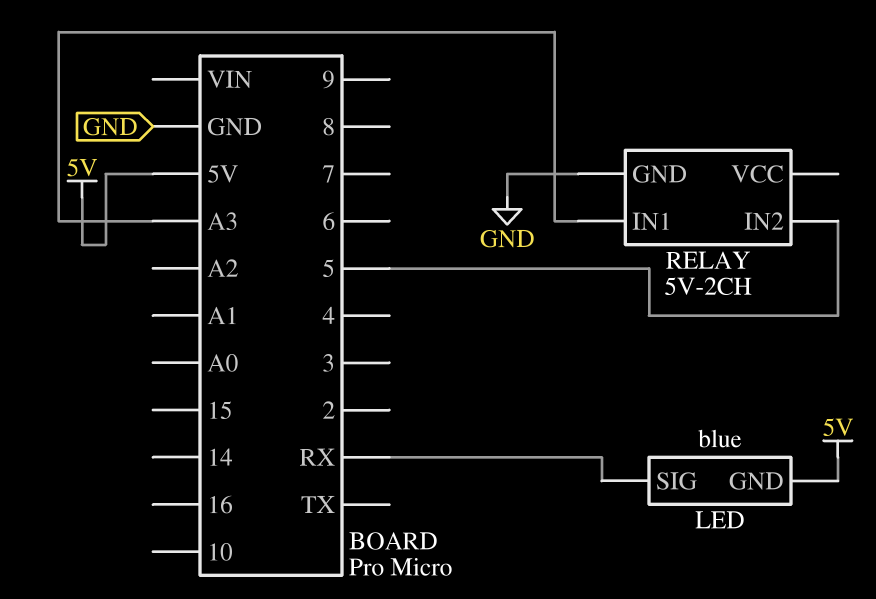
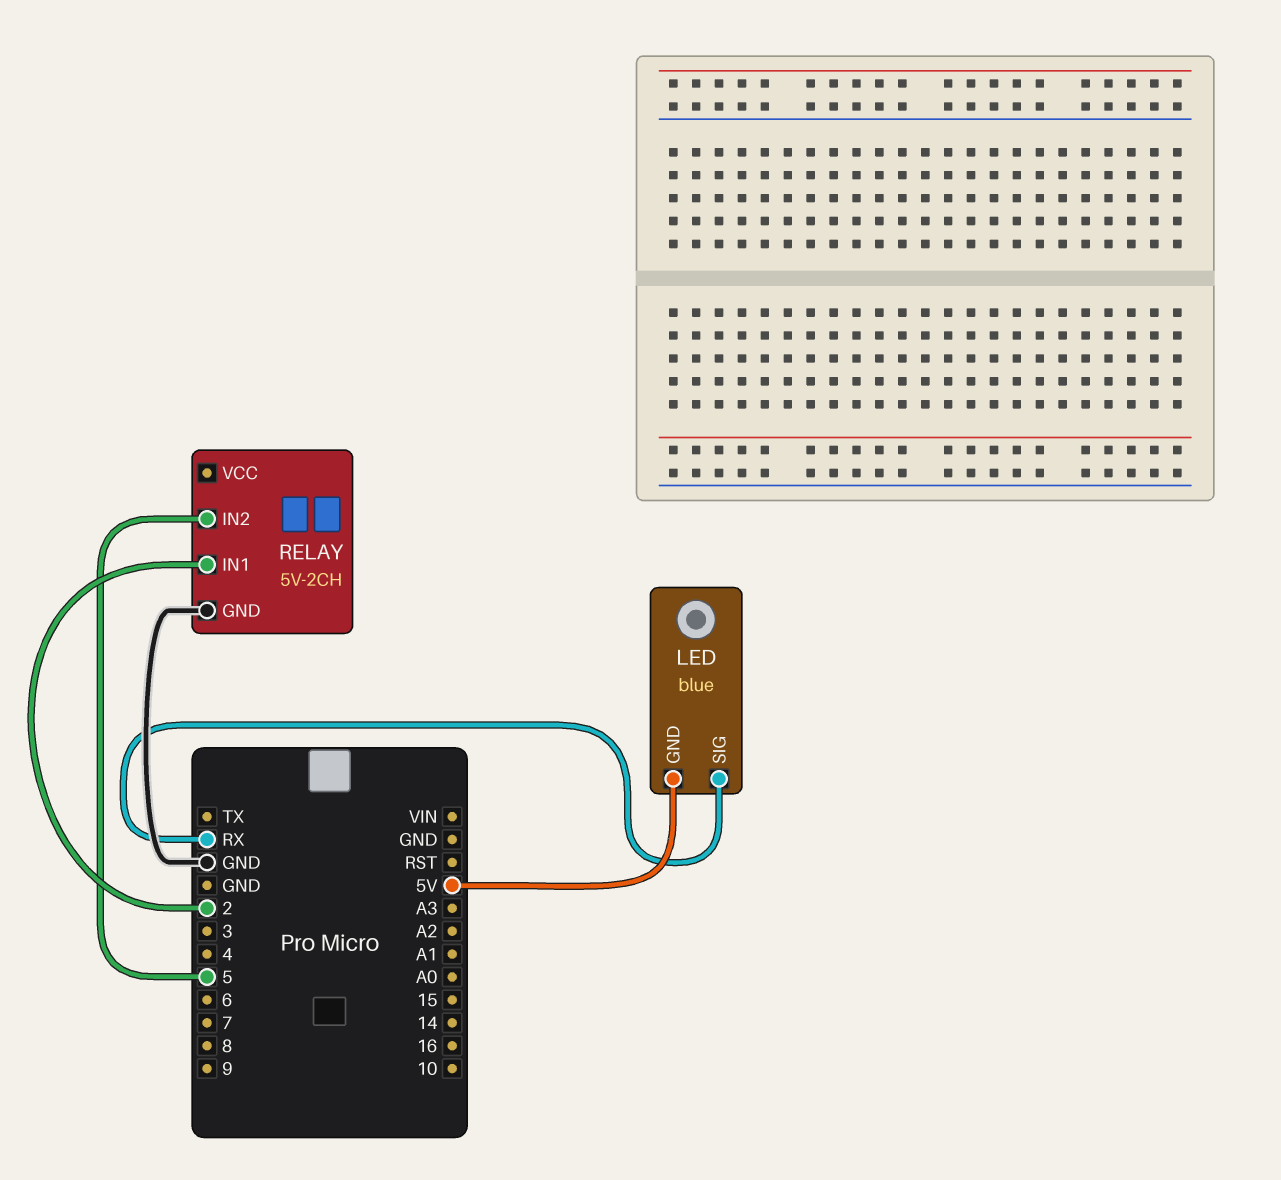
RELAY pin IN1: A3 -> 2

